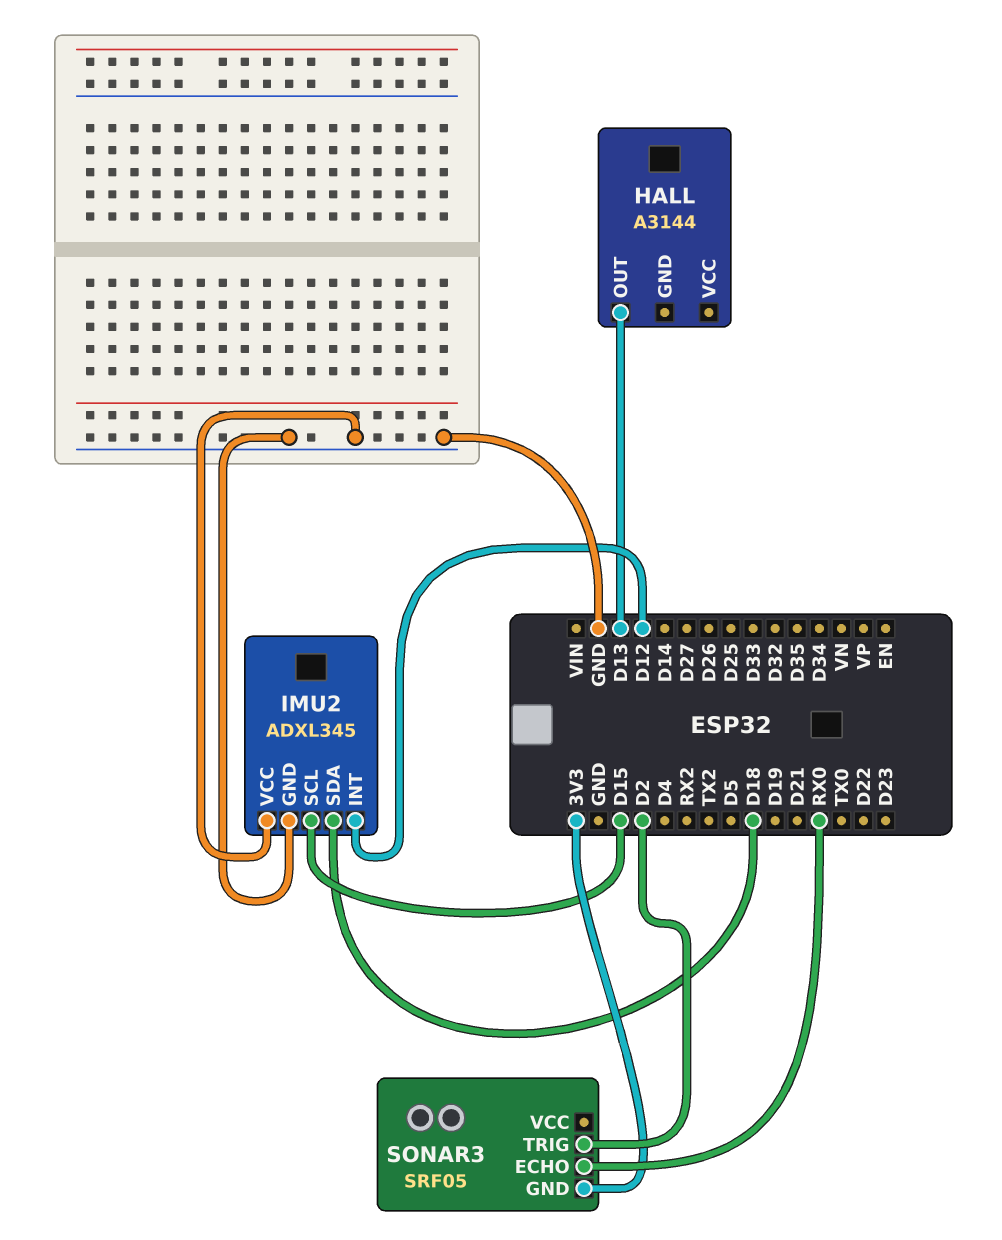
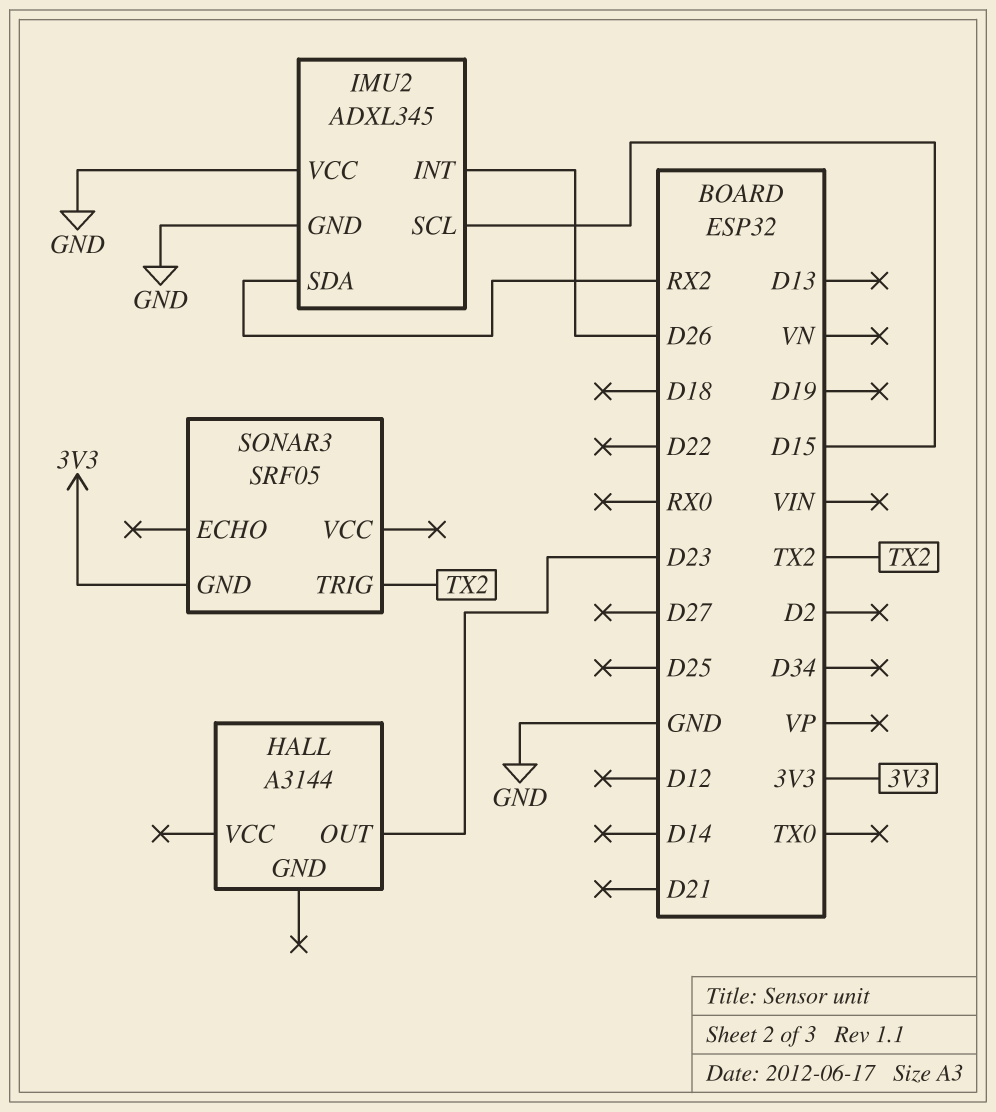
HALL pin OUT: D13 -> D23
IMU2 pin INT: D12 -> D26
IMU2 pin SDA: D18 -> RX2
SONAR3 pin ECHO: RX0 -> none
SONAR3 pin TRIG: D2 -> TX2

